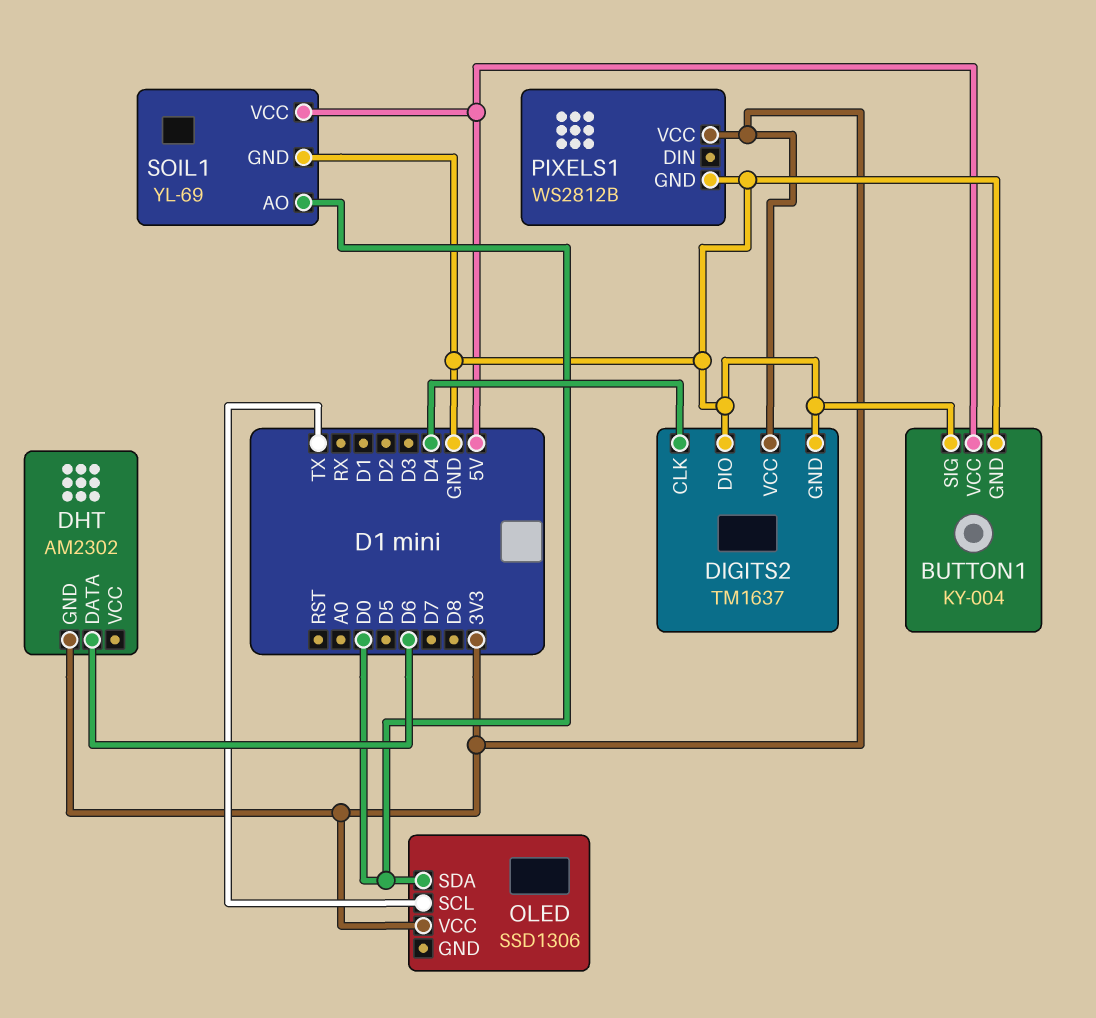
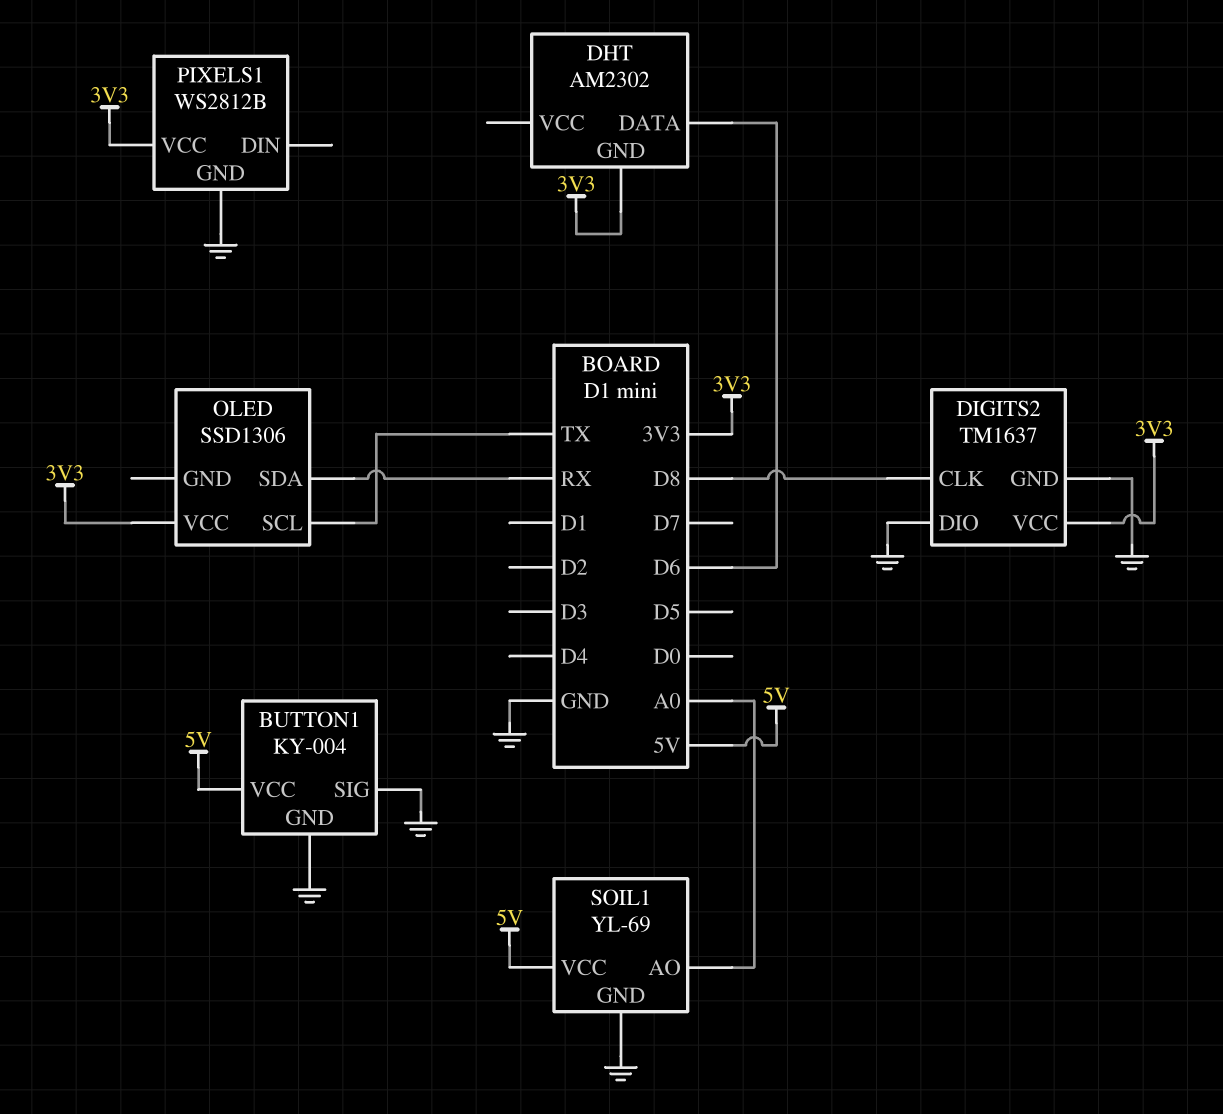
DIGITS2 pin CLK: D4 -> D8
OLED pin SDA: D0 -> RX
SOIL1 pin AO: D0 -> A0

